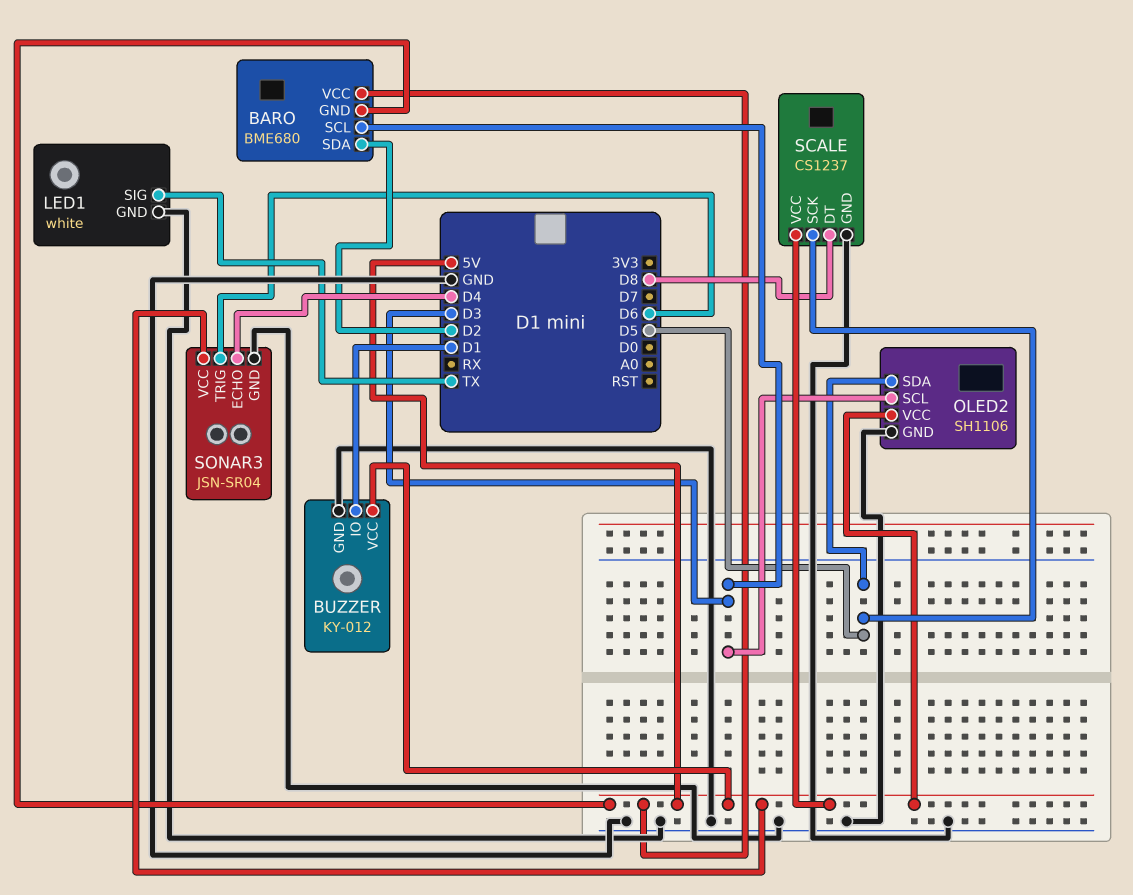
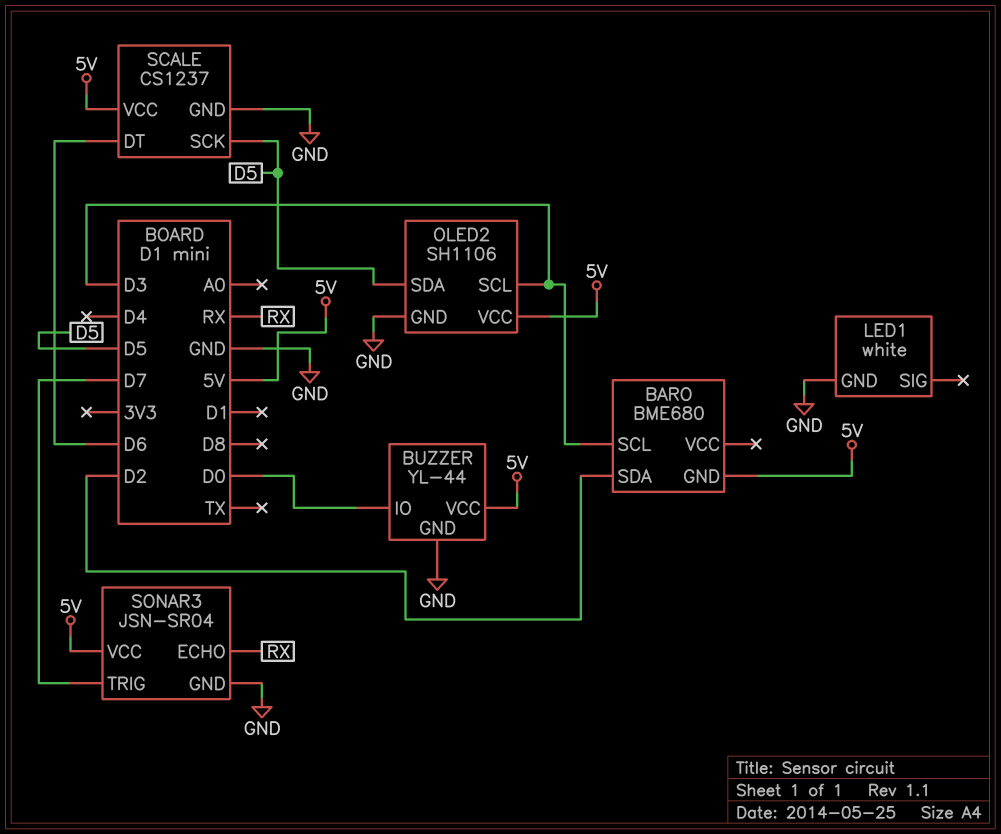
BARO pin VCC: 5V -> none
BUZZER: KY-012 -> YL-44
BUZZER pin IO: D1 -> D0
LED1 pin SIG: TX -> none
SCALE pin DT: D8 -> D6
SONAR3 pin ECHO: D4 -> RX
SONAR3 pin TRIG: D6 -> D7

